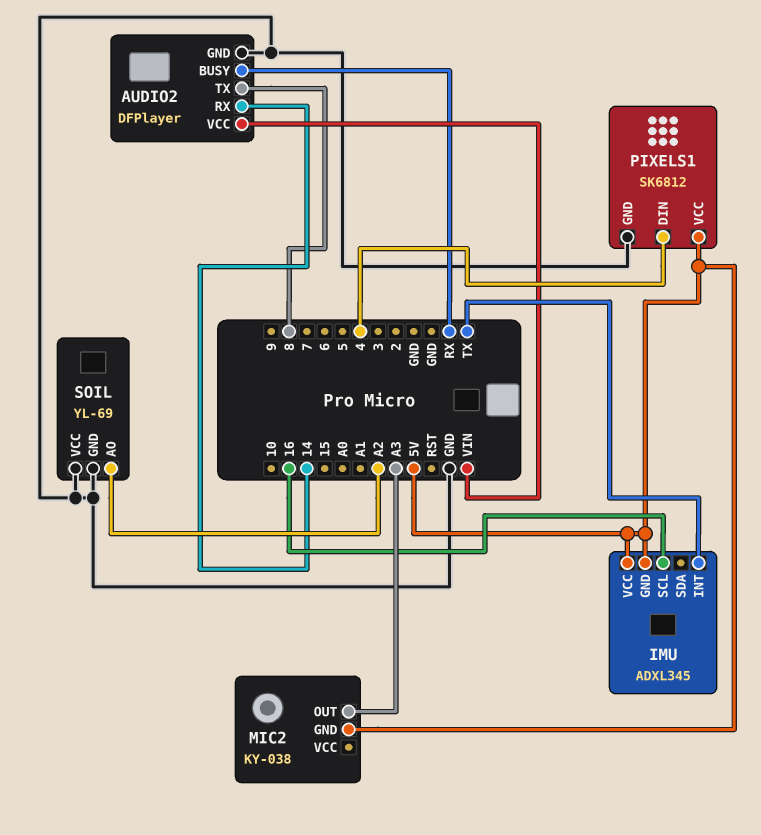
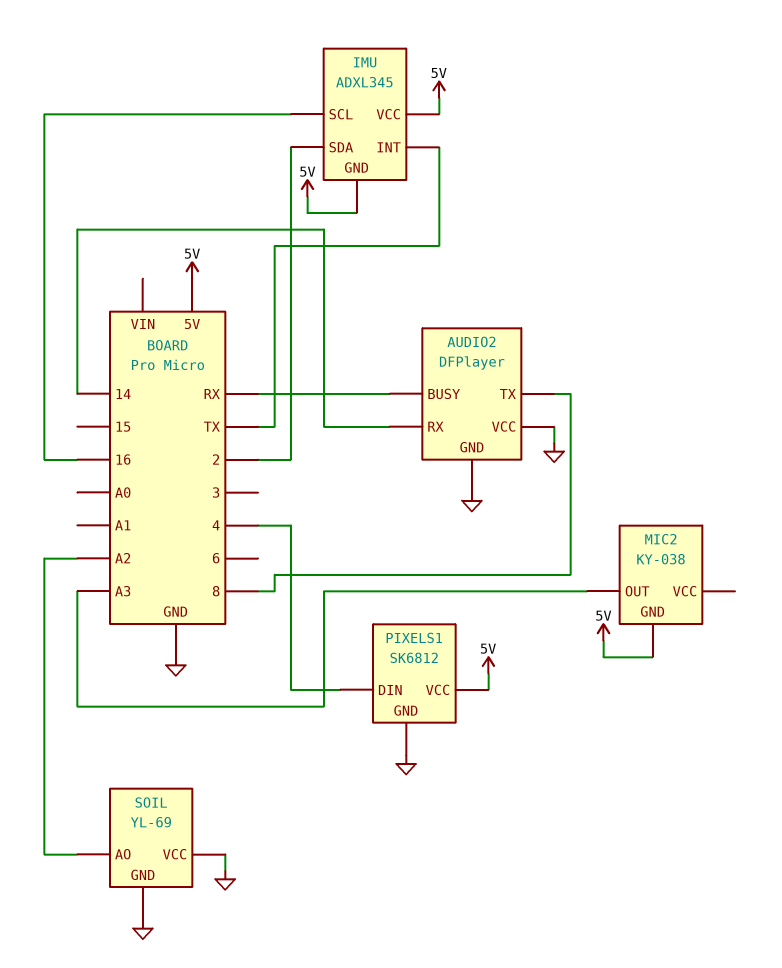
AUDIO2 pin VCC: VIN -> GND
IMU pin SDA: none -> 2

